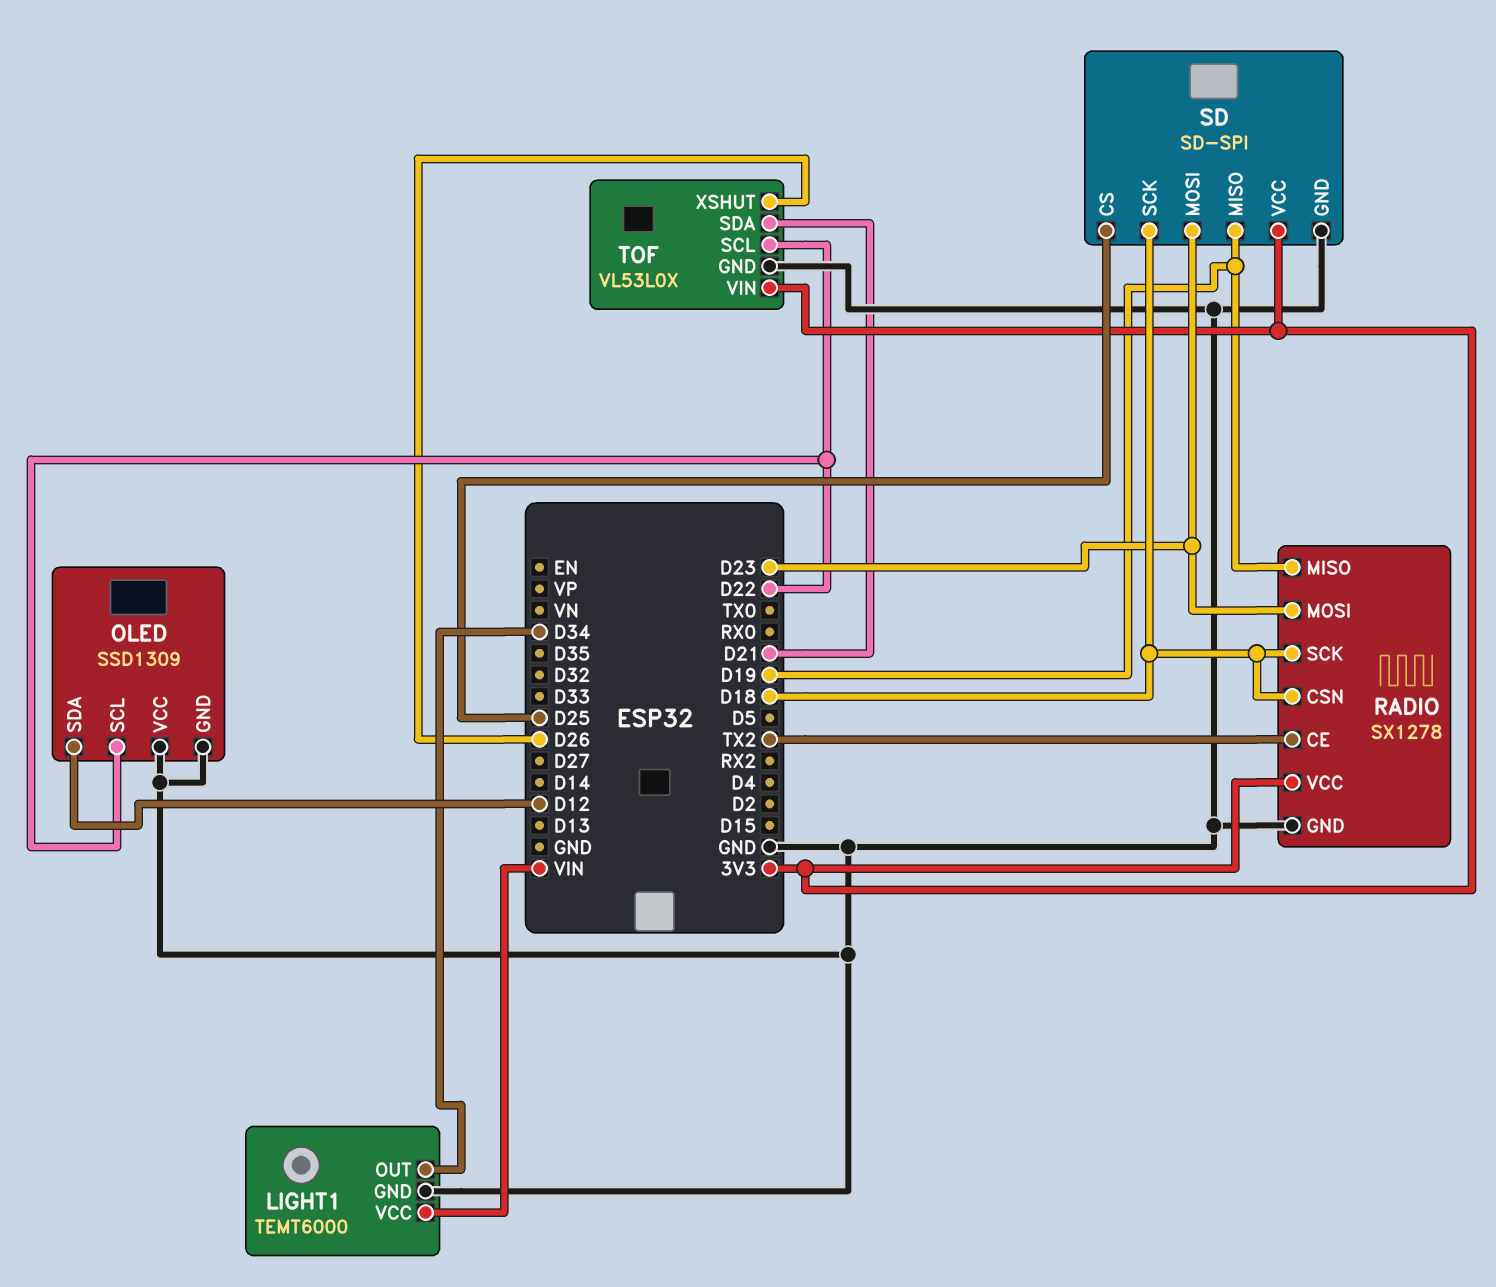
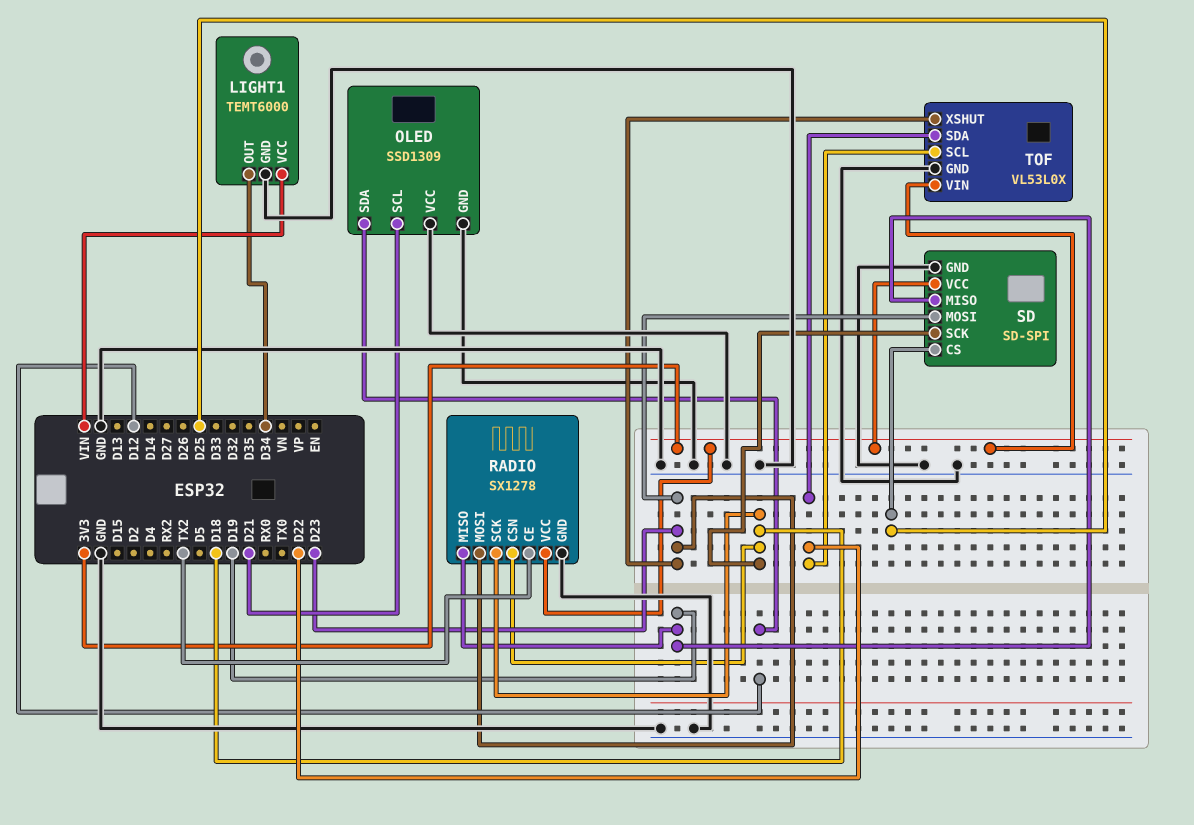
OLED pin SCL: D22 -> D21
TOF pin SDA: D21 -> D22
TOF pin XSHUT: D26 -> D23

